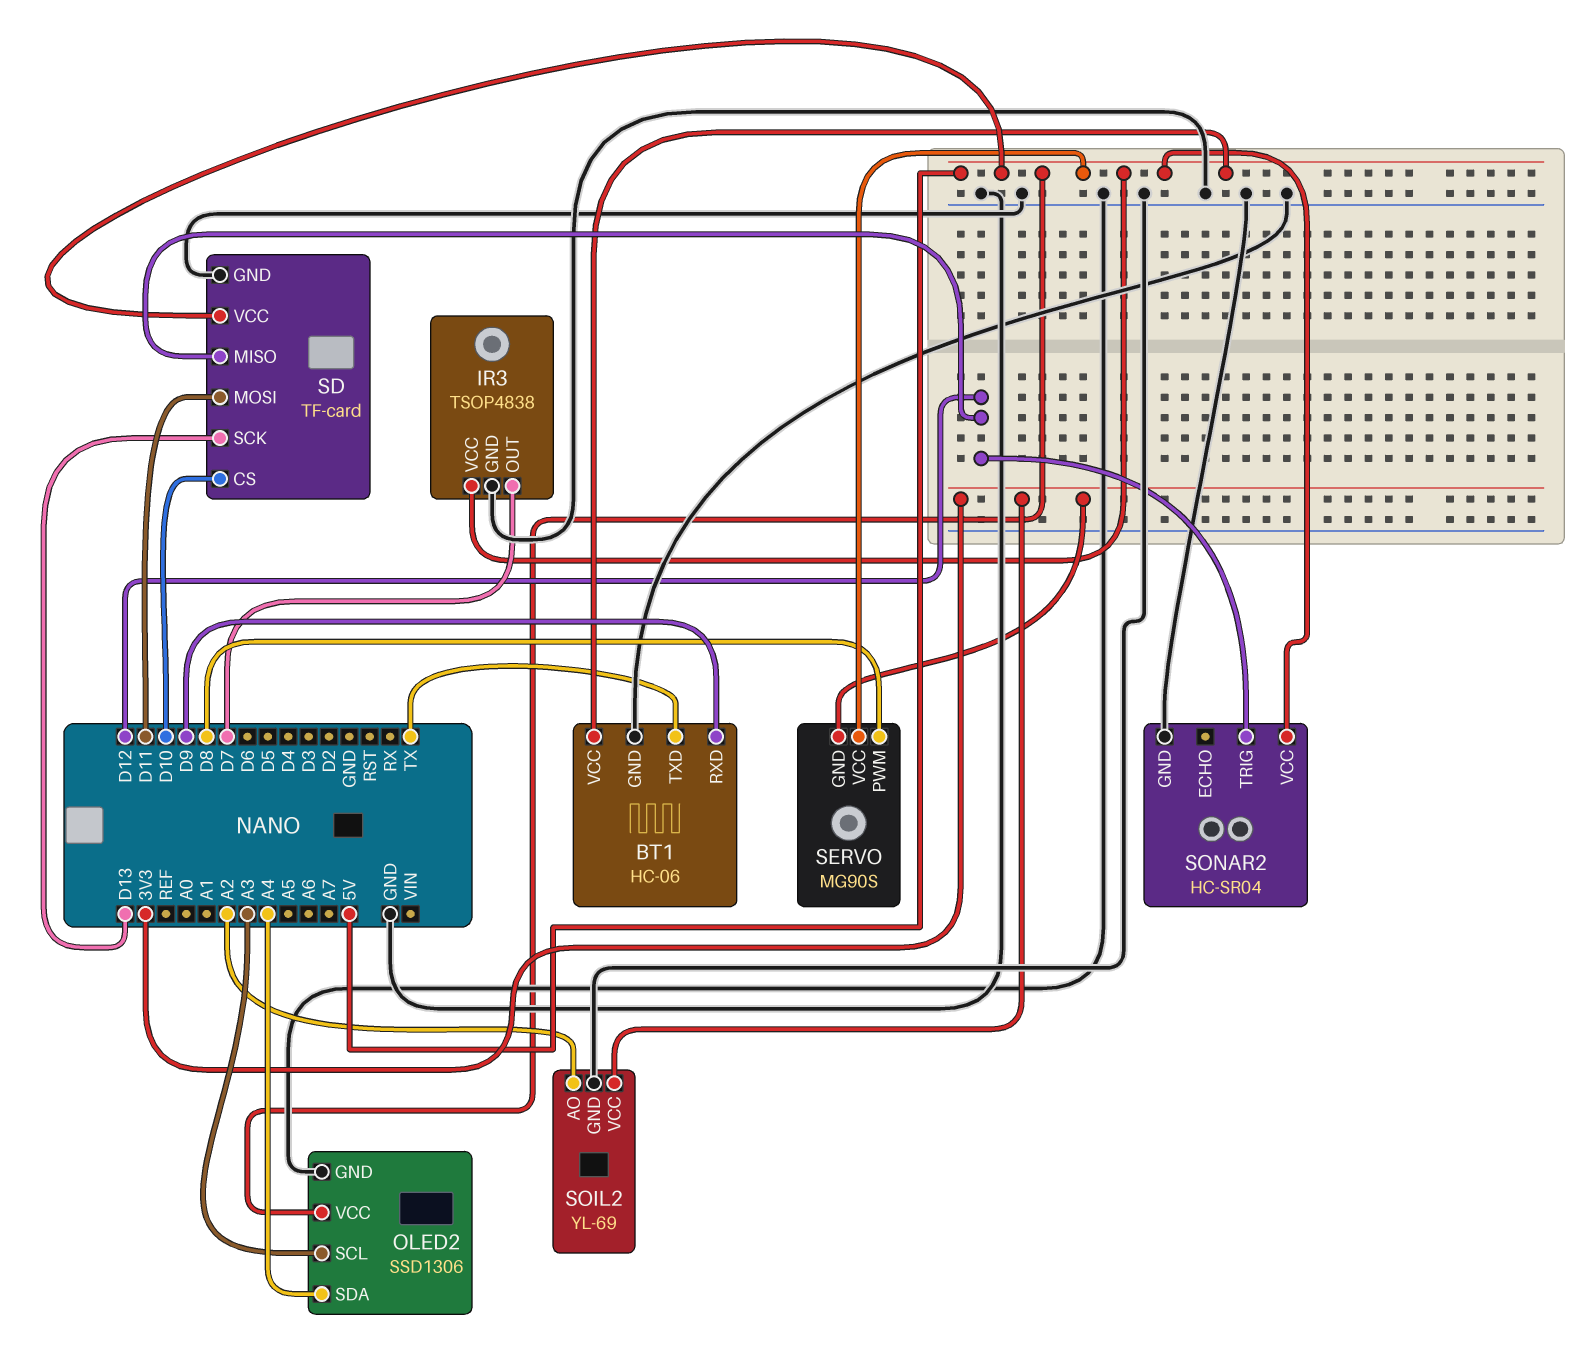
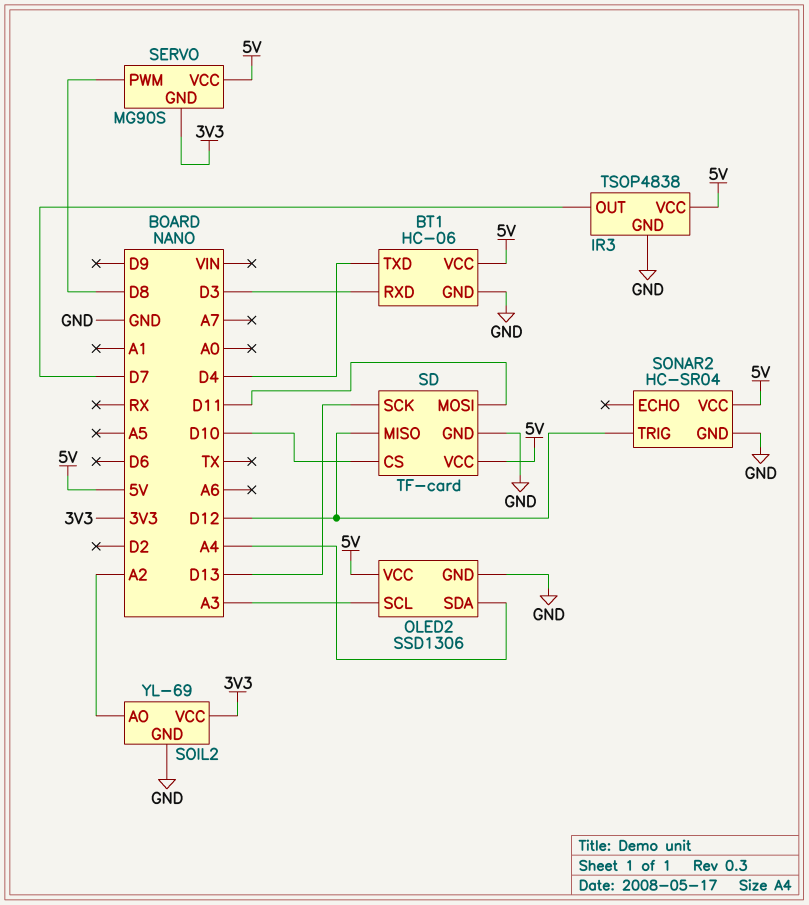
BT1 pin RXD: D9 -> D3
BT1 pin TXD: TX -> D4

